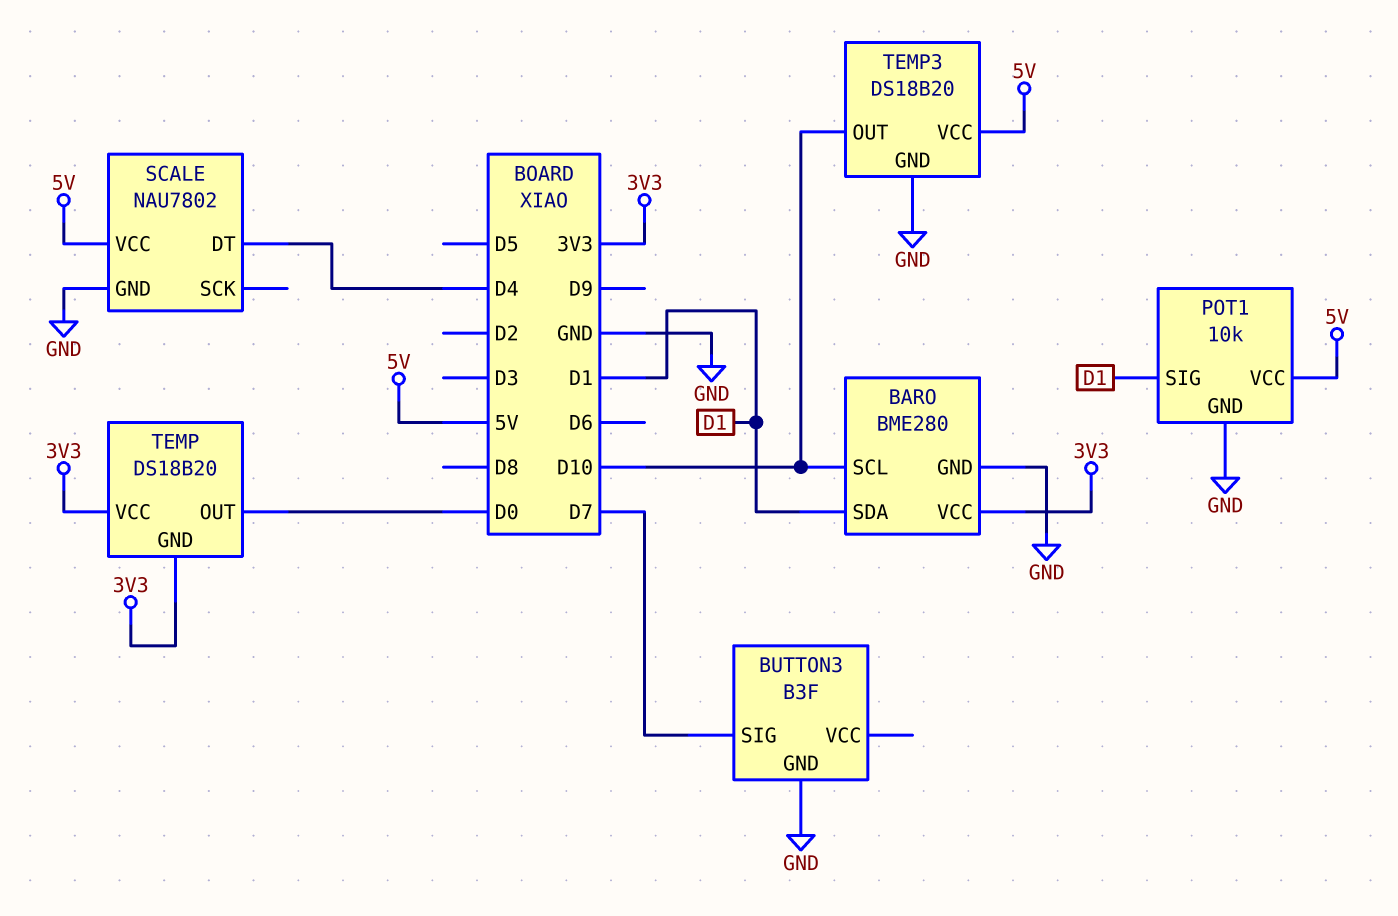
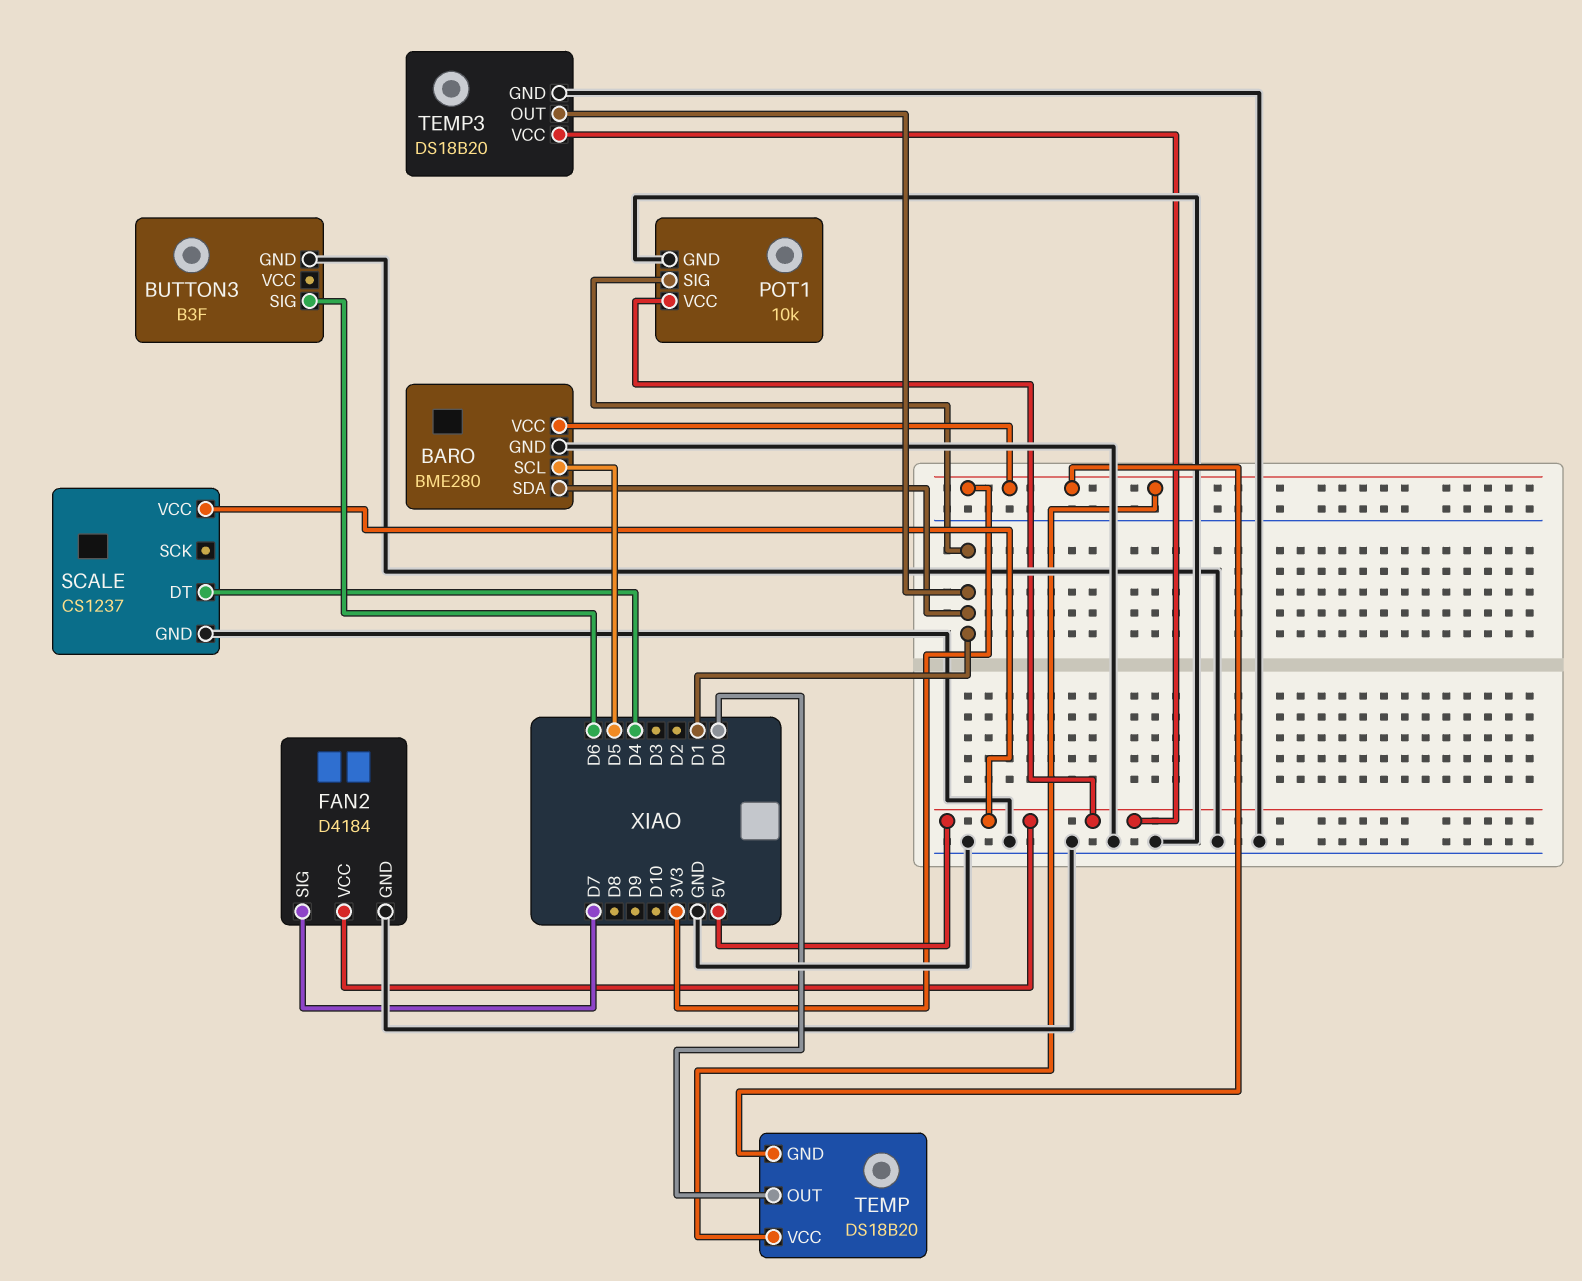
BARO pin SCL: D10 -> D5
BUTTON3 pin SIG: D7 -> D6
FAN2: none -> D4184
FAN2 pin GND: none -> GND
FAN2 pin SIG: none -> D7
FAN2 pin VCC: none -> 5V
SCALE: NAU7802 -> CS1237
TEMP3 pin OUT: D10 -> D1

